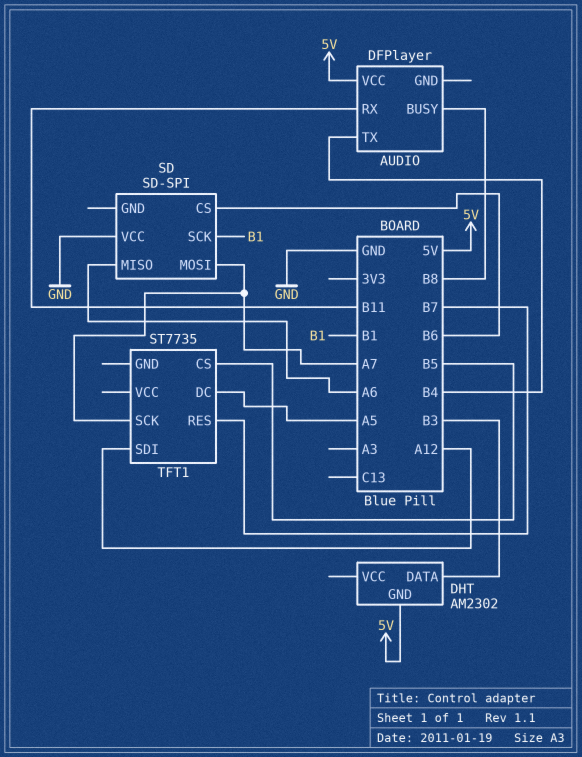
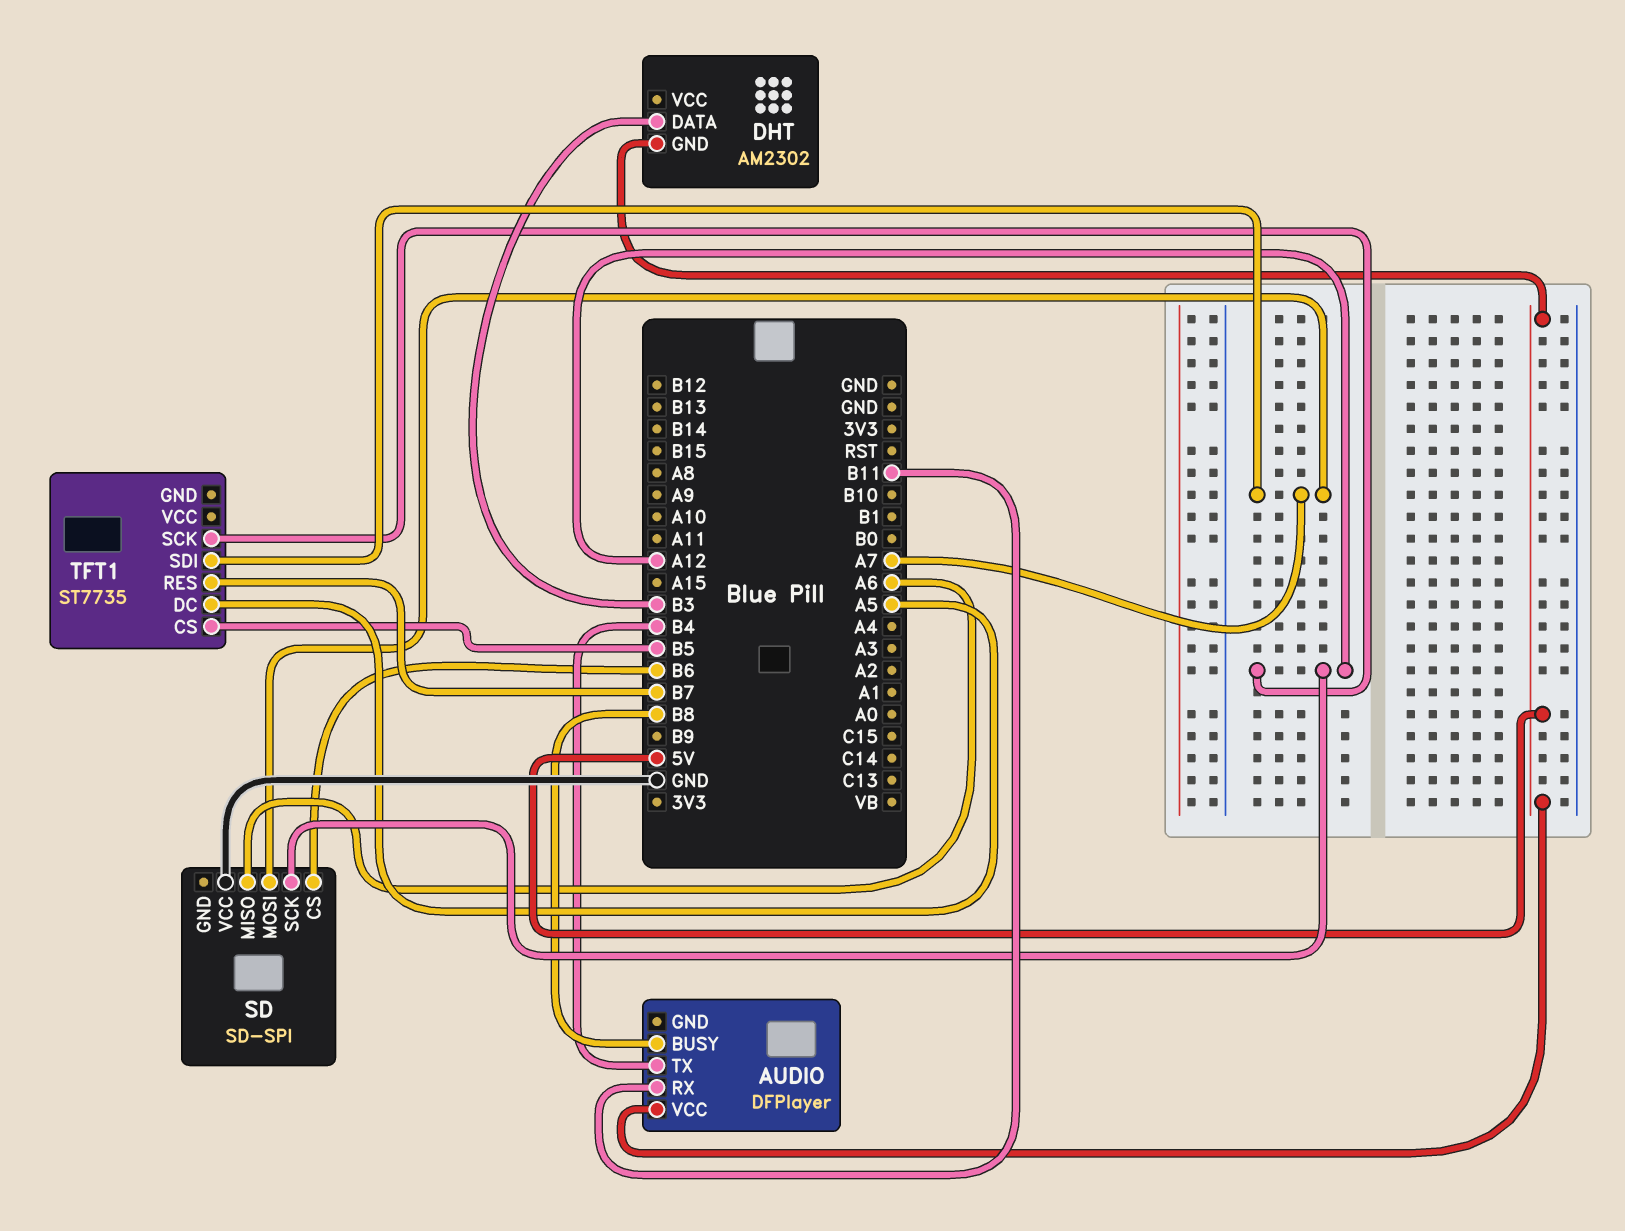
SD pin SCK: B1 -> A12
TFT1 pin SCK: A7 -> A12
TFT1 pin SDI: A12 -> A7

